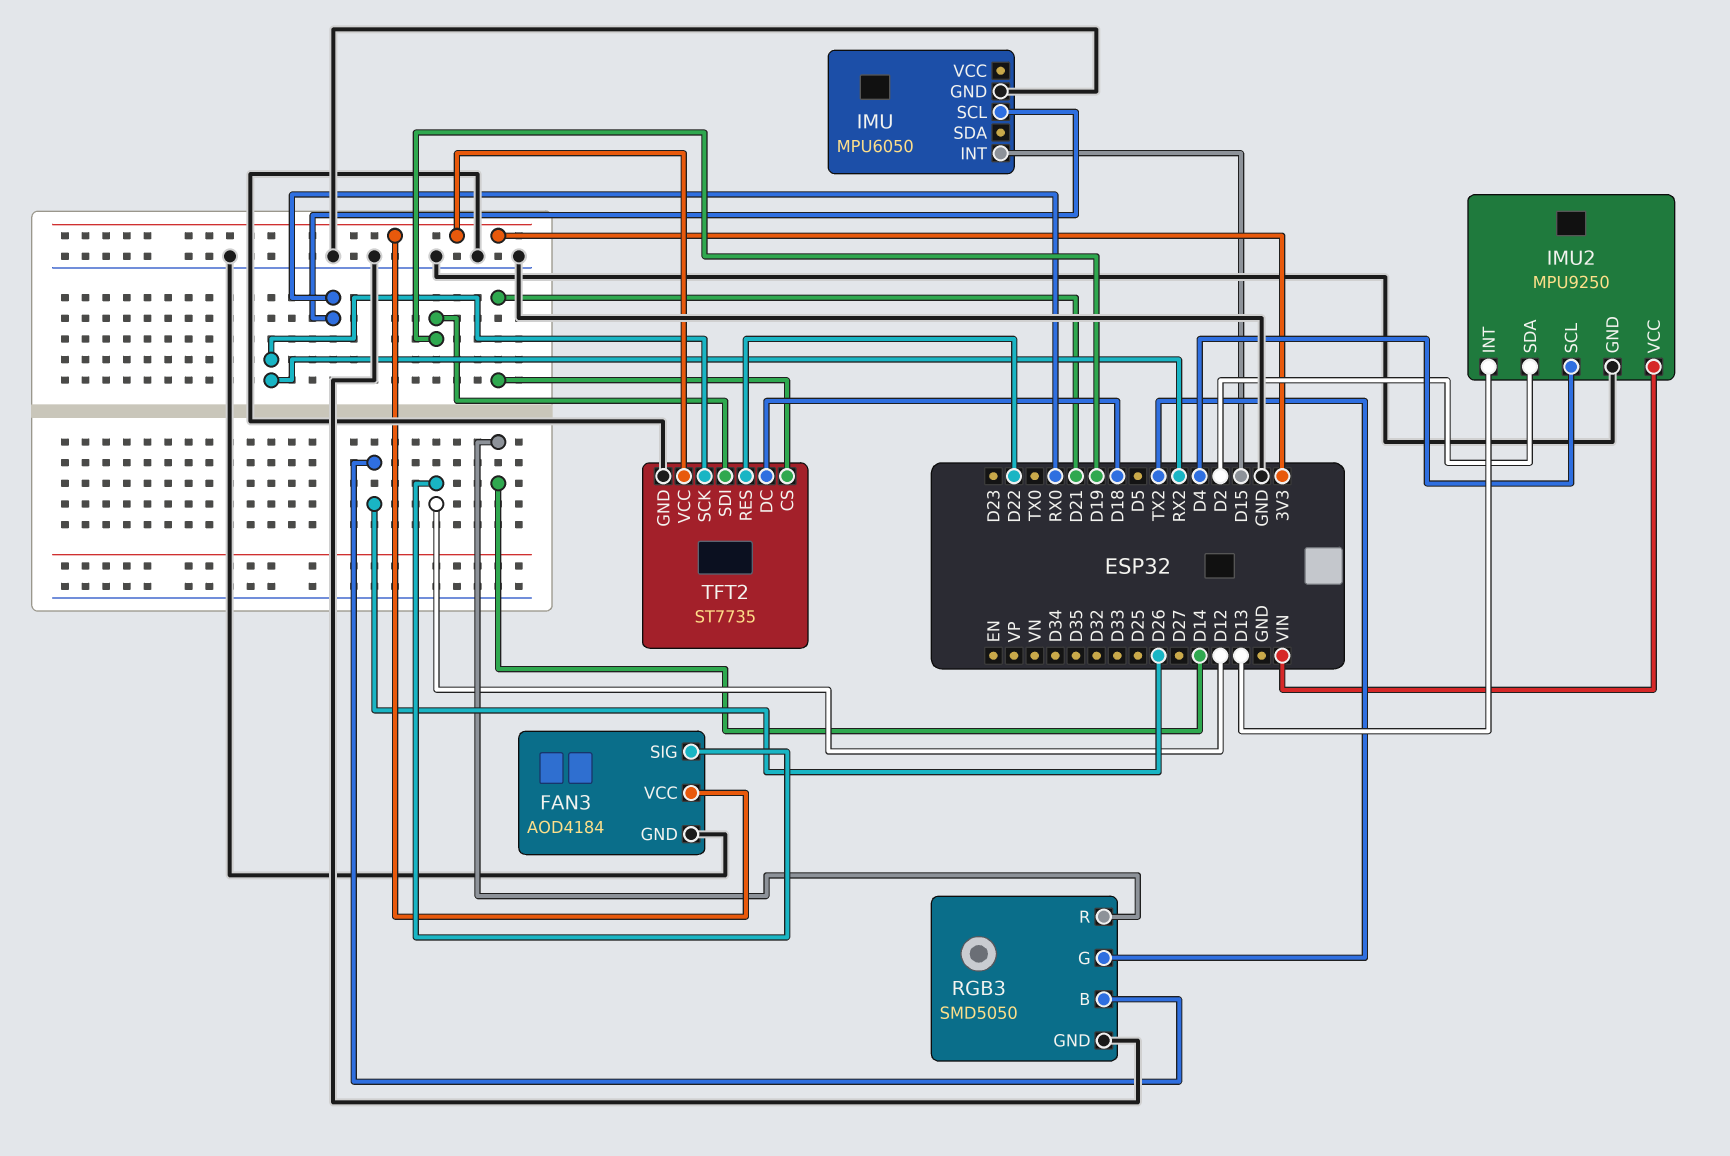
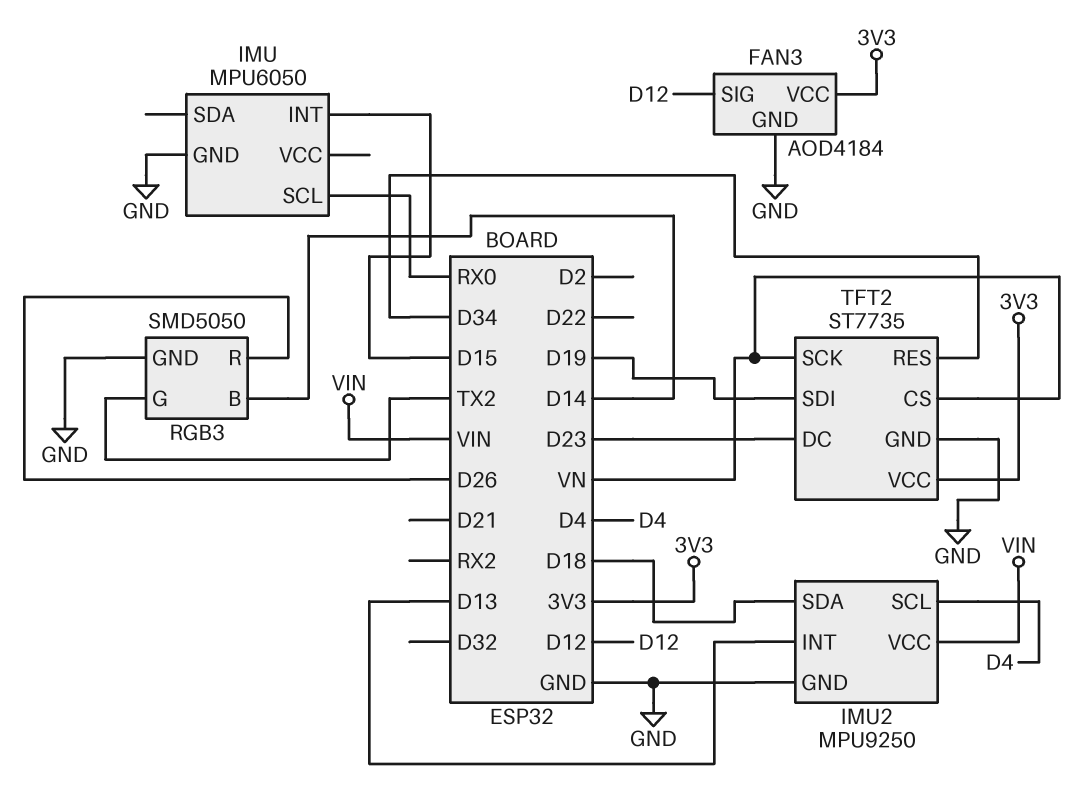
IMU2 pin SDA: D2 -> D18
RGB3 pin B: D26 -> D14
RGB3 pin R: D14 -> D26
TFT2 pin CS: D21 -> VN
TFT2 pin DC: D18 -> D23
TFT2 pin RES: D22 -> D34
TFT2 pin SCK: RX2 -> VN

